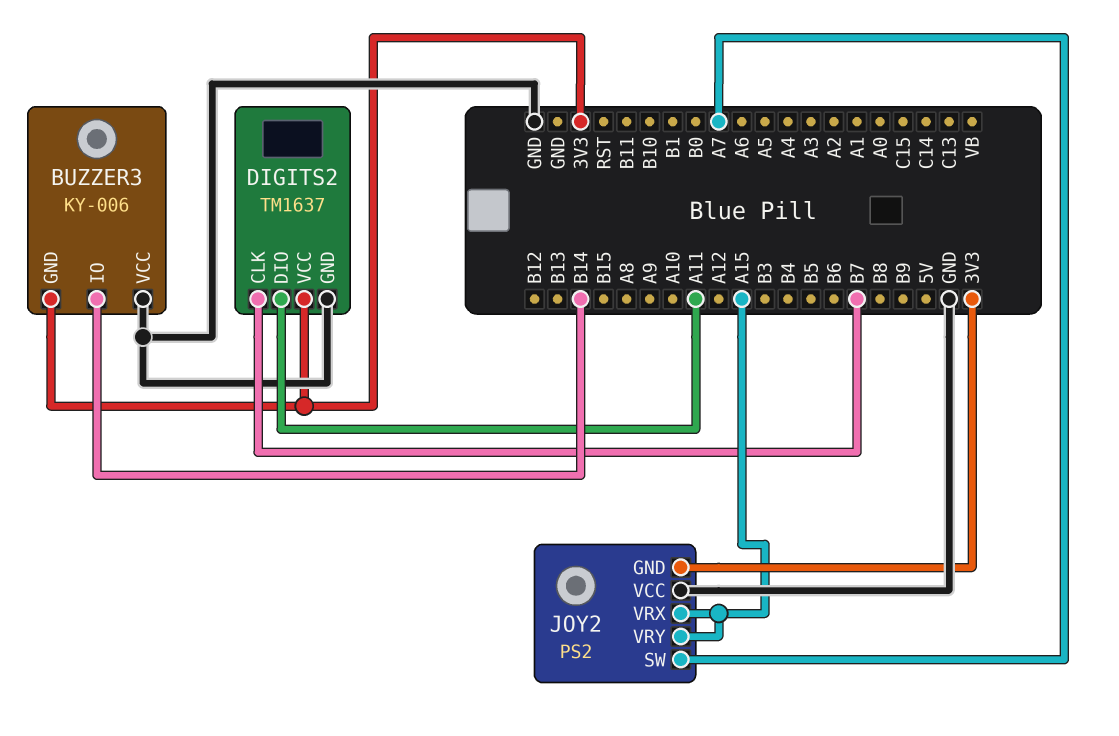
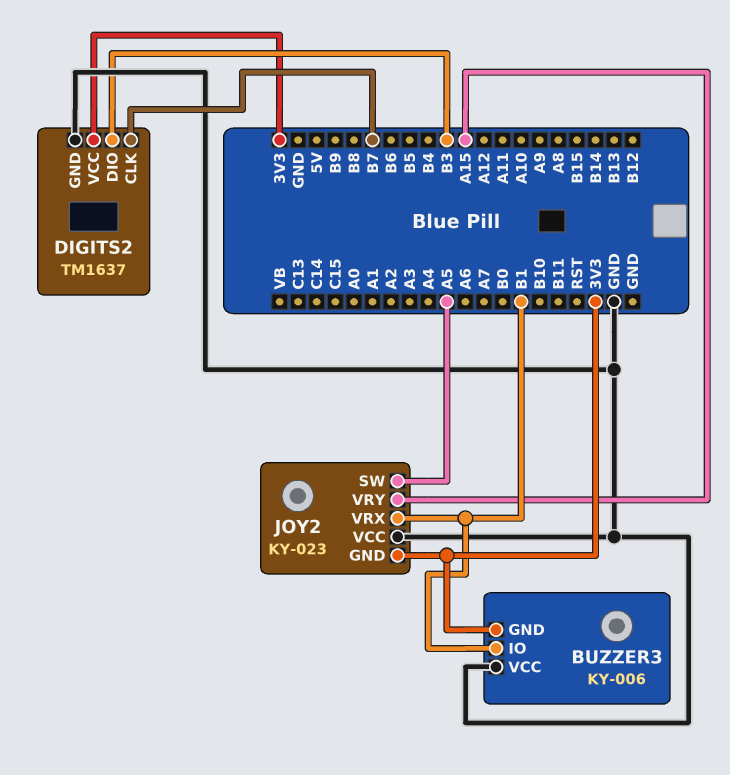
BUZZER3 pin IO: B14 -> B1
DIGITS2 pin DIO: A11 -> B3
JOY2: PS2 -> KY-023
JOY2 pin SW: A7 -> A5
JOY2 pin VRX: A15 -> B1

